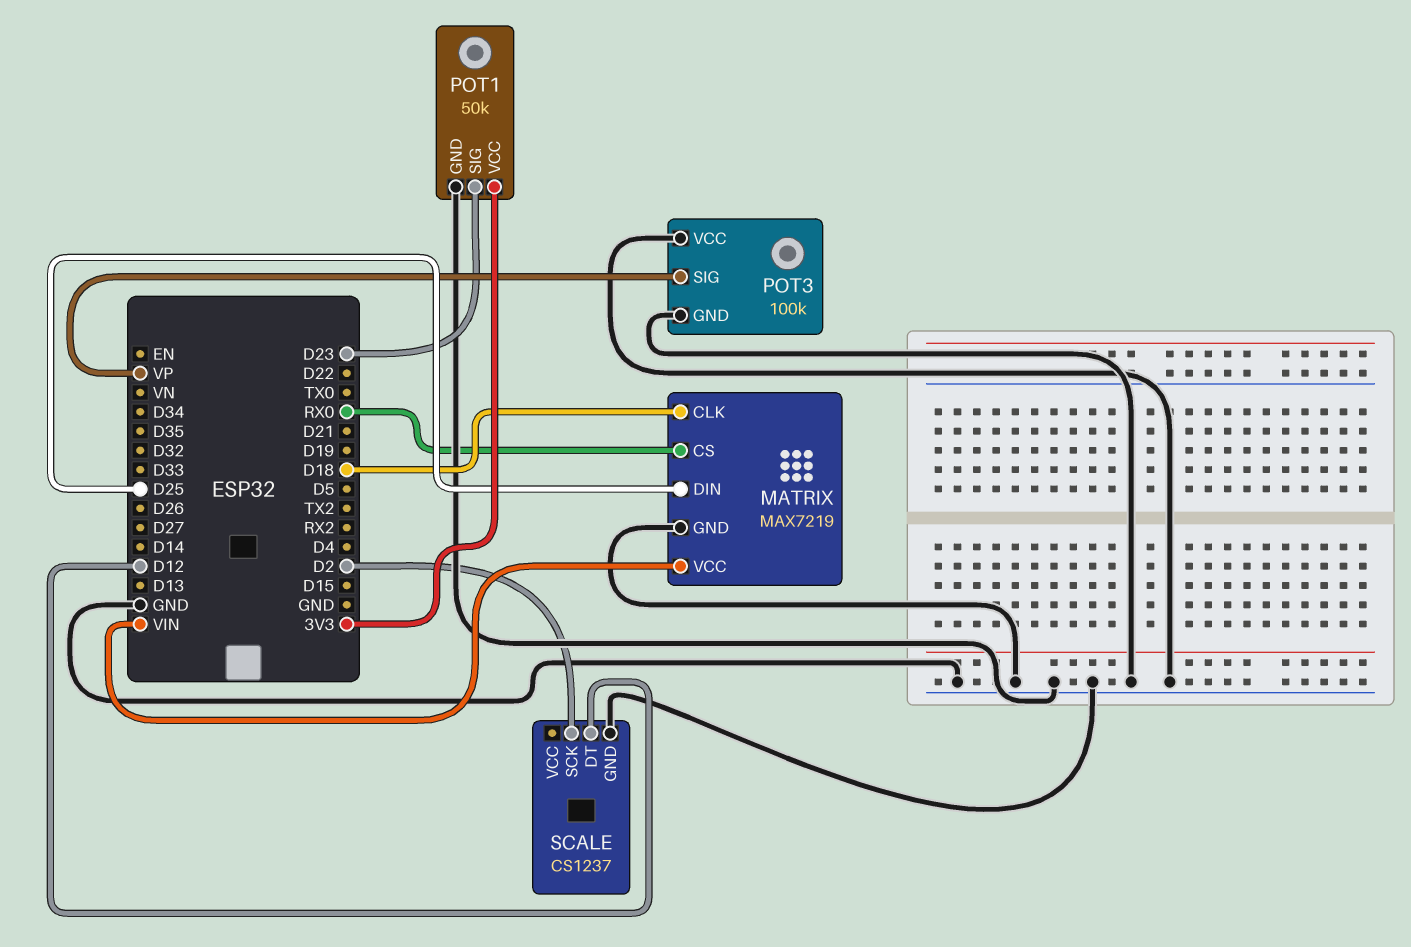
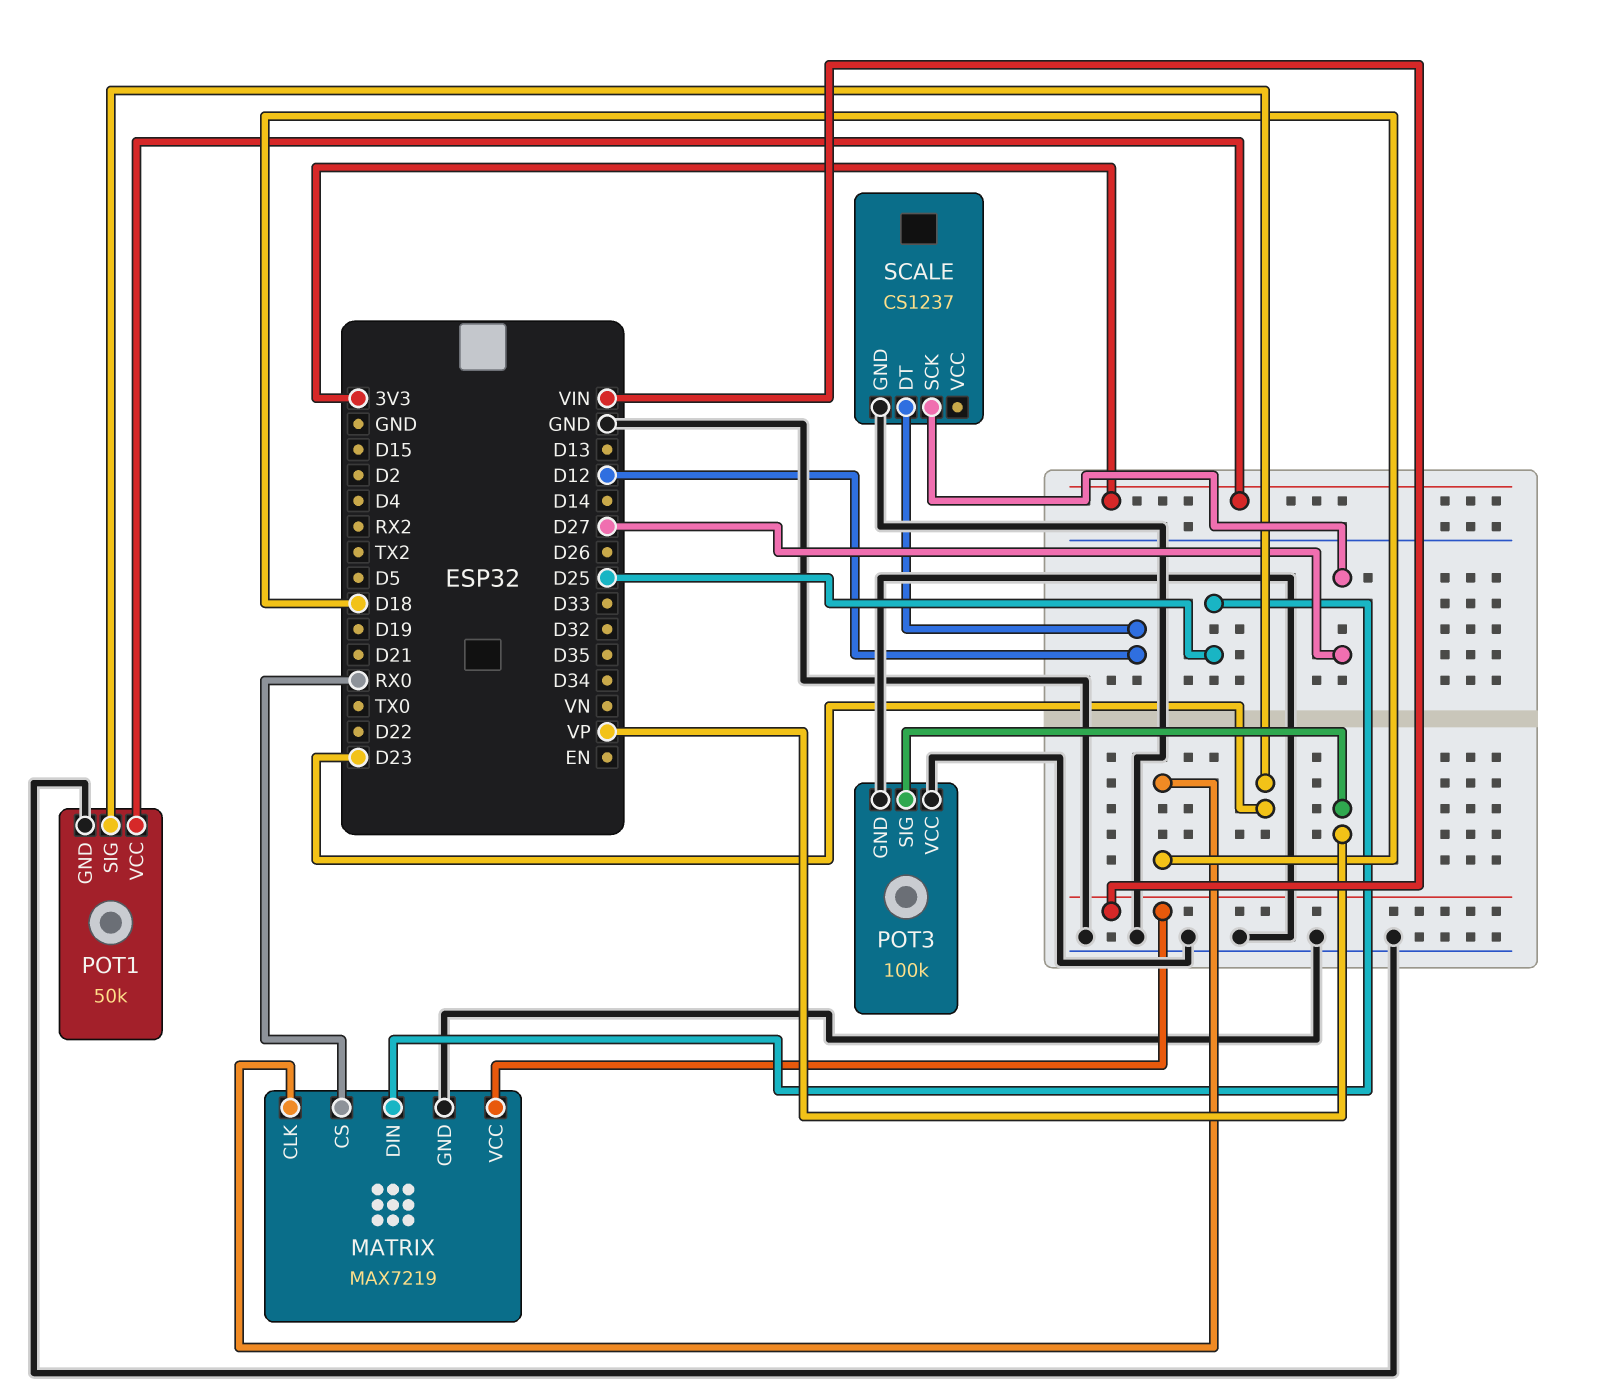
SCALE pin SCK: D2 -> D27

